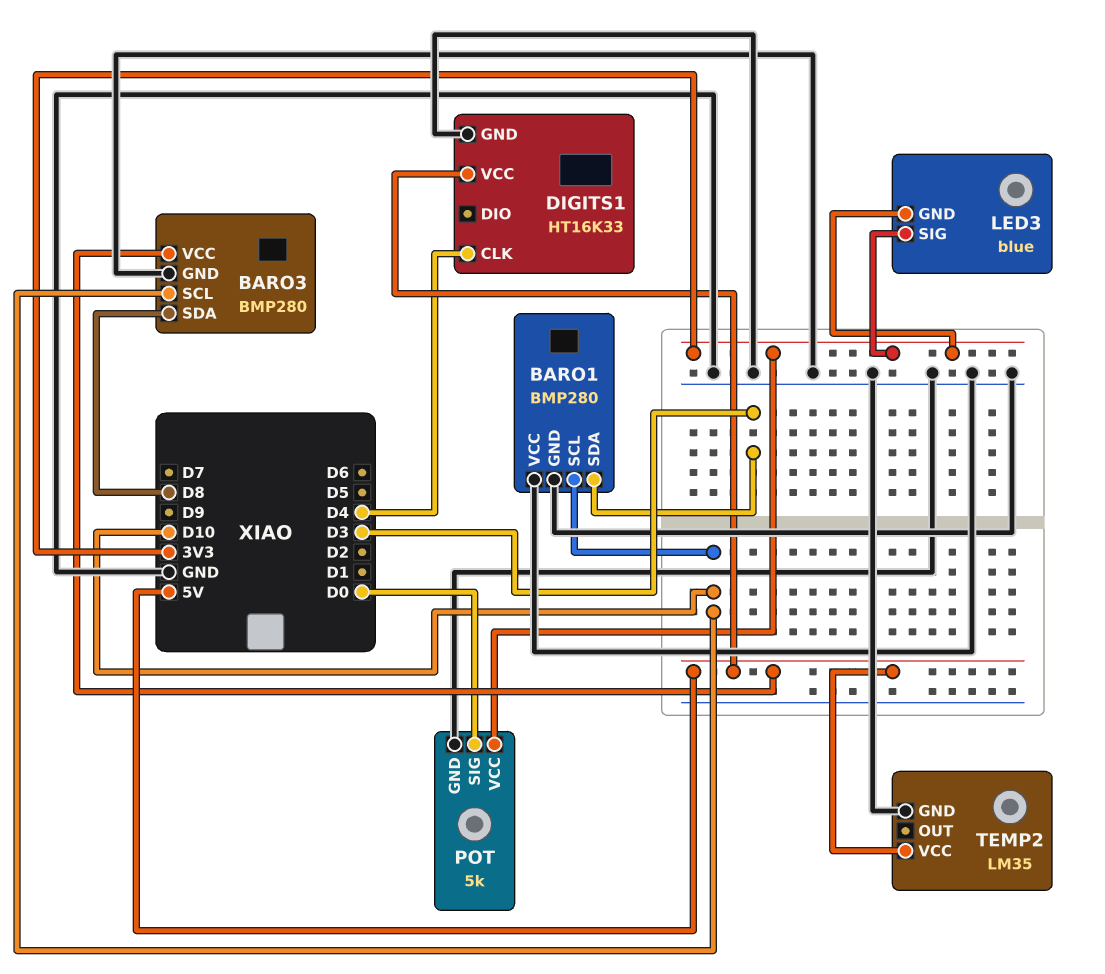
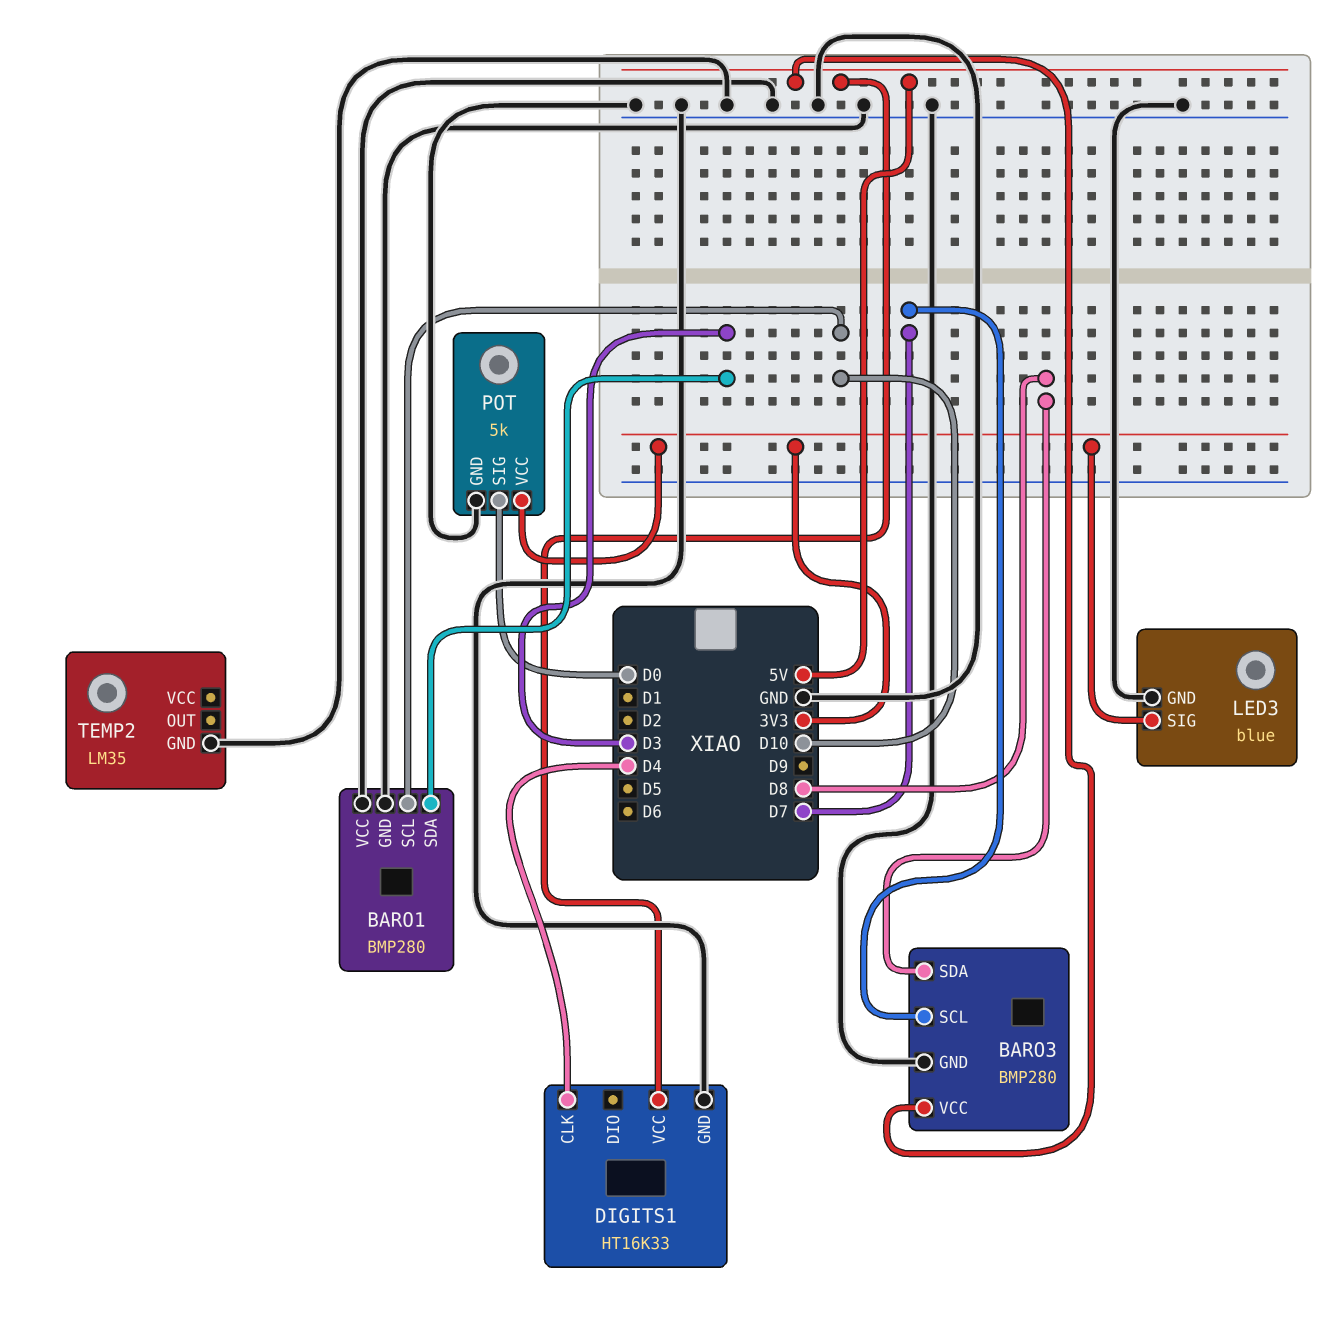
BARO3 pin SCL: D10 -> D7
LED3 pin GND: 3V3 -> GND
TEMP2 pin VCC: 5V -> none

